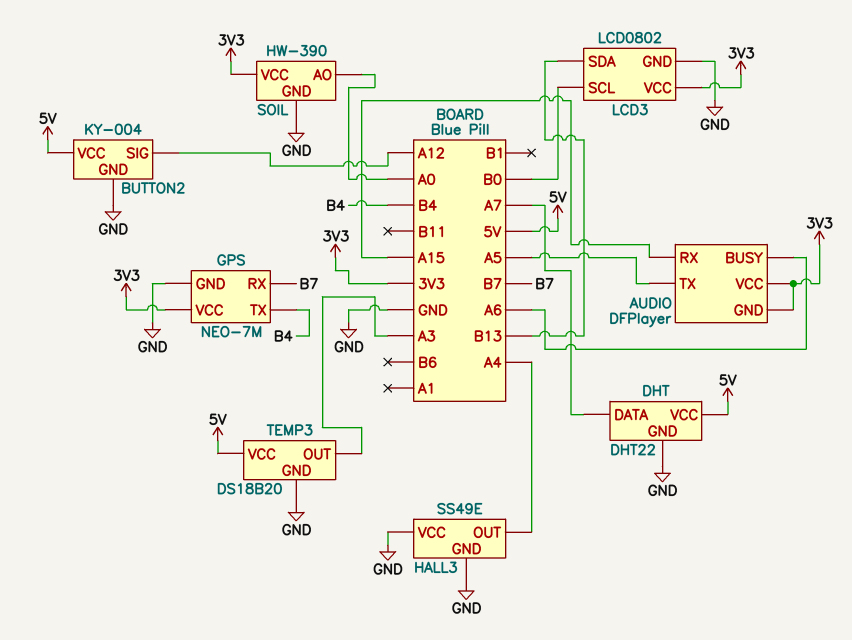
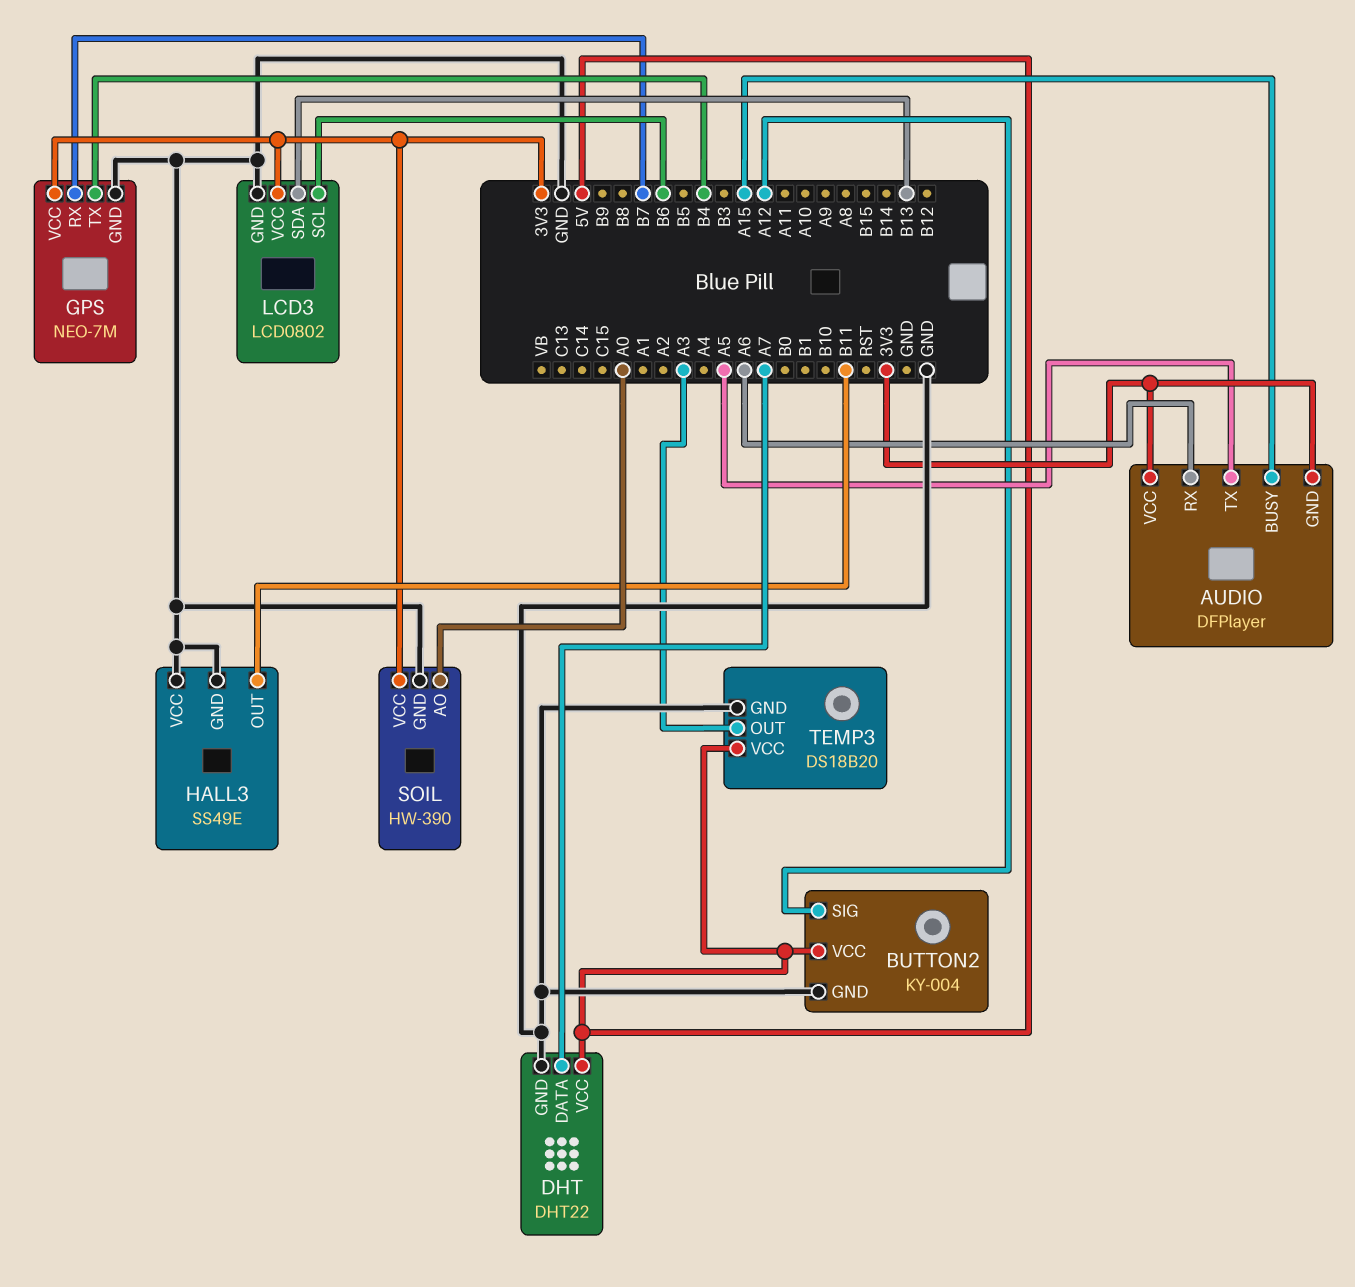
AUDIO pin BUSY: A6 -> A15
AUDIO pin RX: A15 -> A6
HALL3 pin OUT: A4 -> B11
LCD3 pin SCL: B0 -> B6

